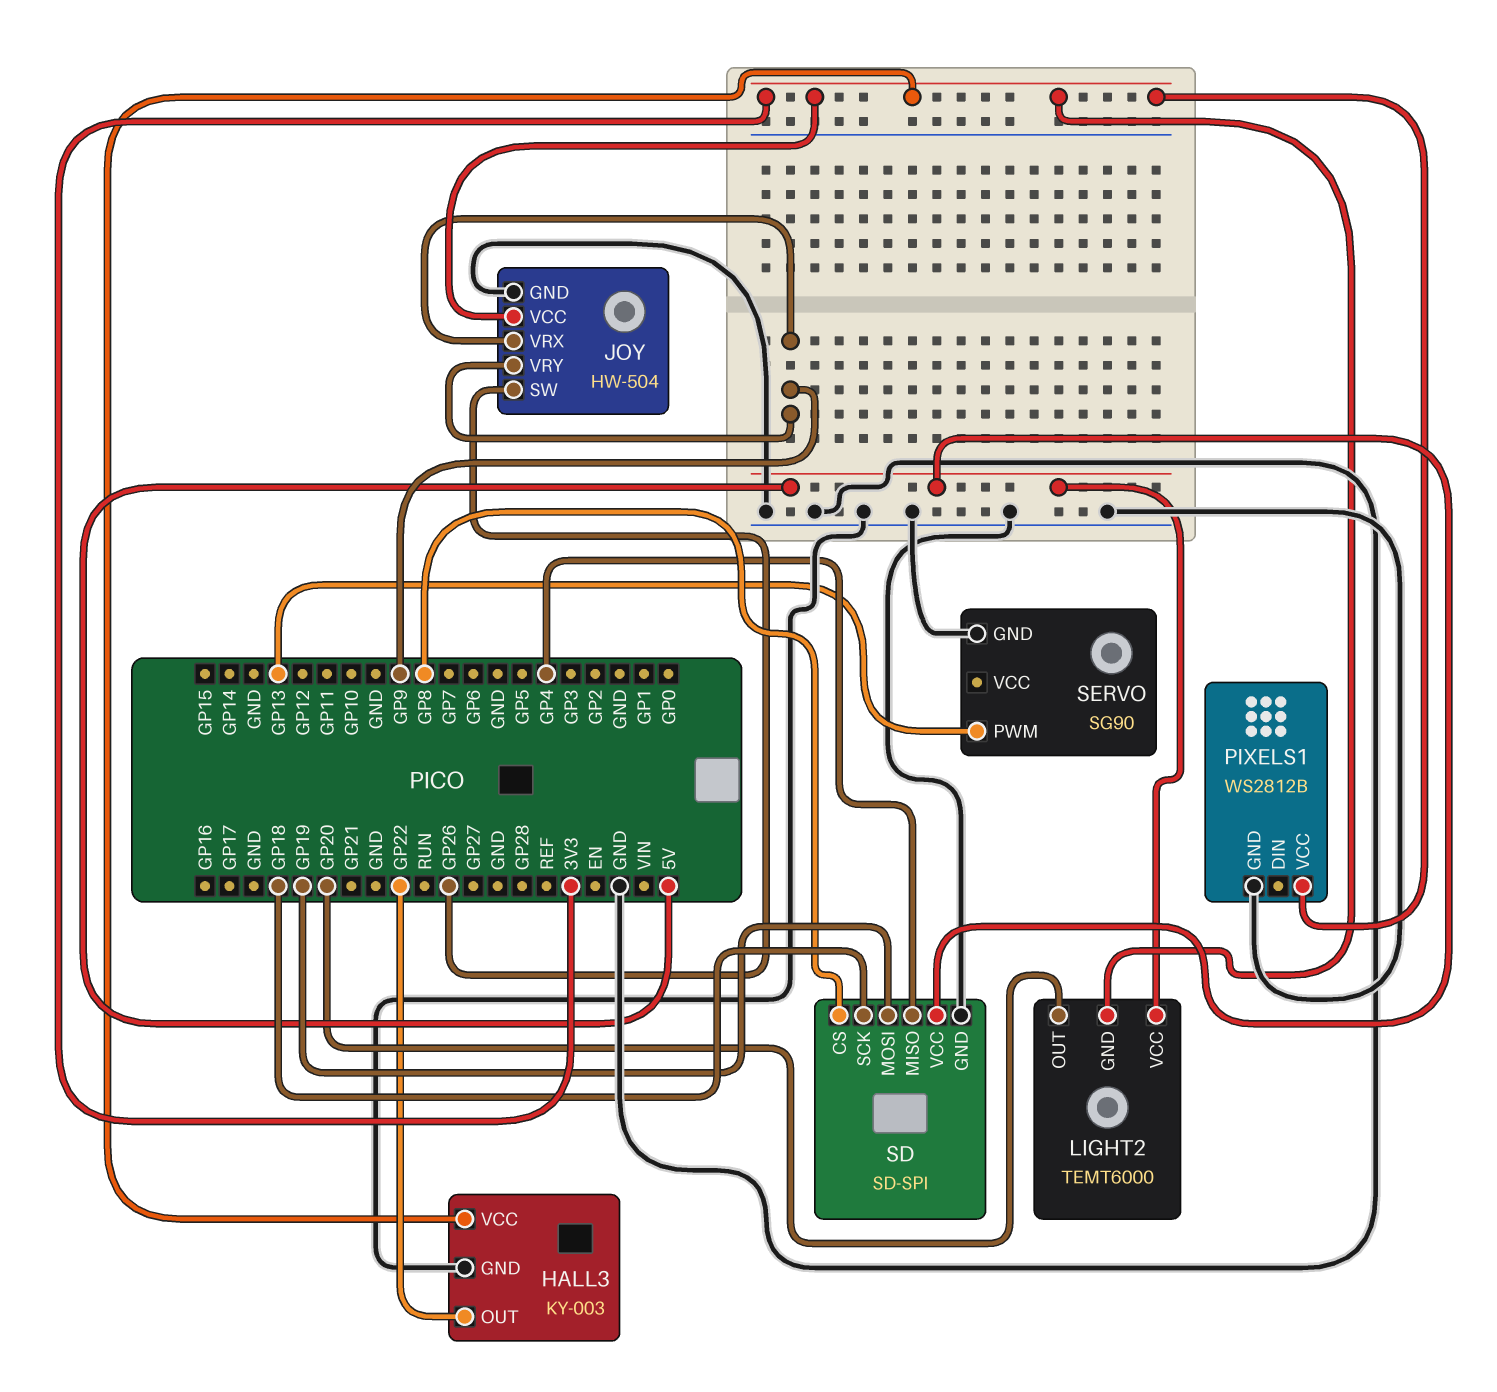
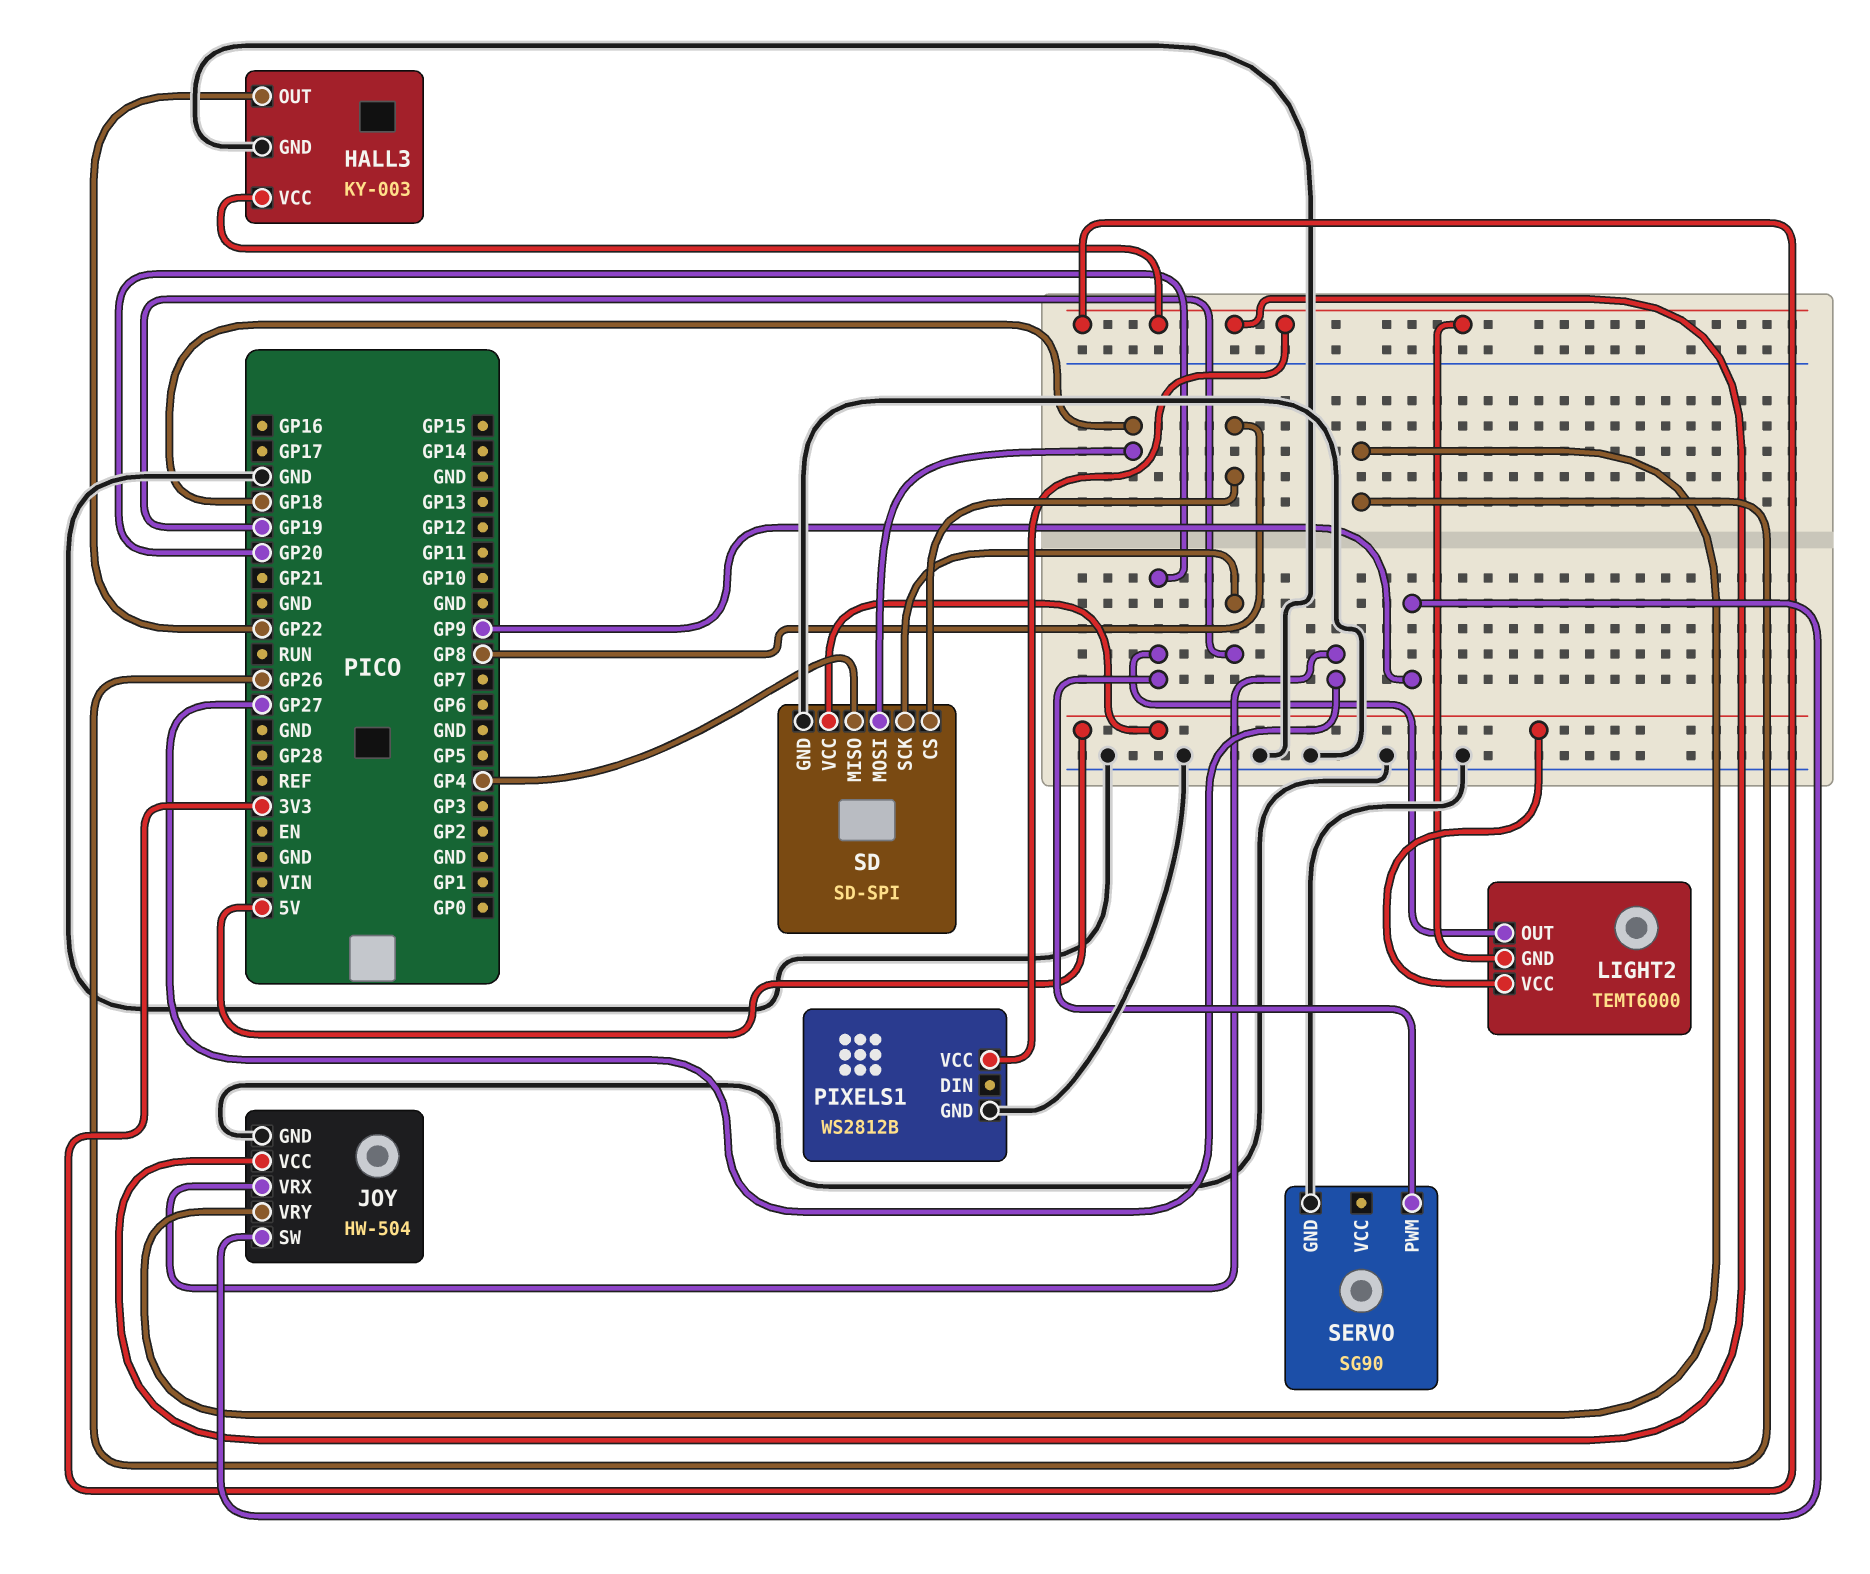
JOY pin SW: GP26 -> GP9
JOY pin VRX: GP9 -> GP27
JOY pin VRY: GP9 -> GP26
SD pin MOSI: GP19 -> GP18
SD pin SCK: GP18 -> GP19
SERVO pin PWM: GP13 -> GP20

